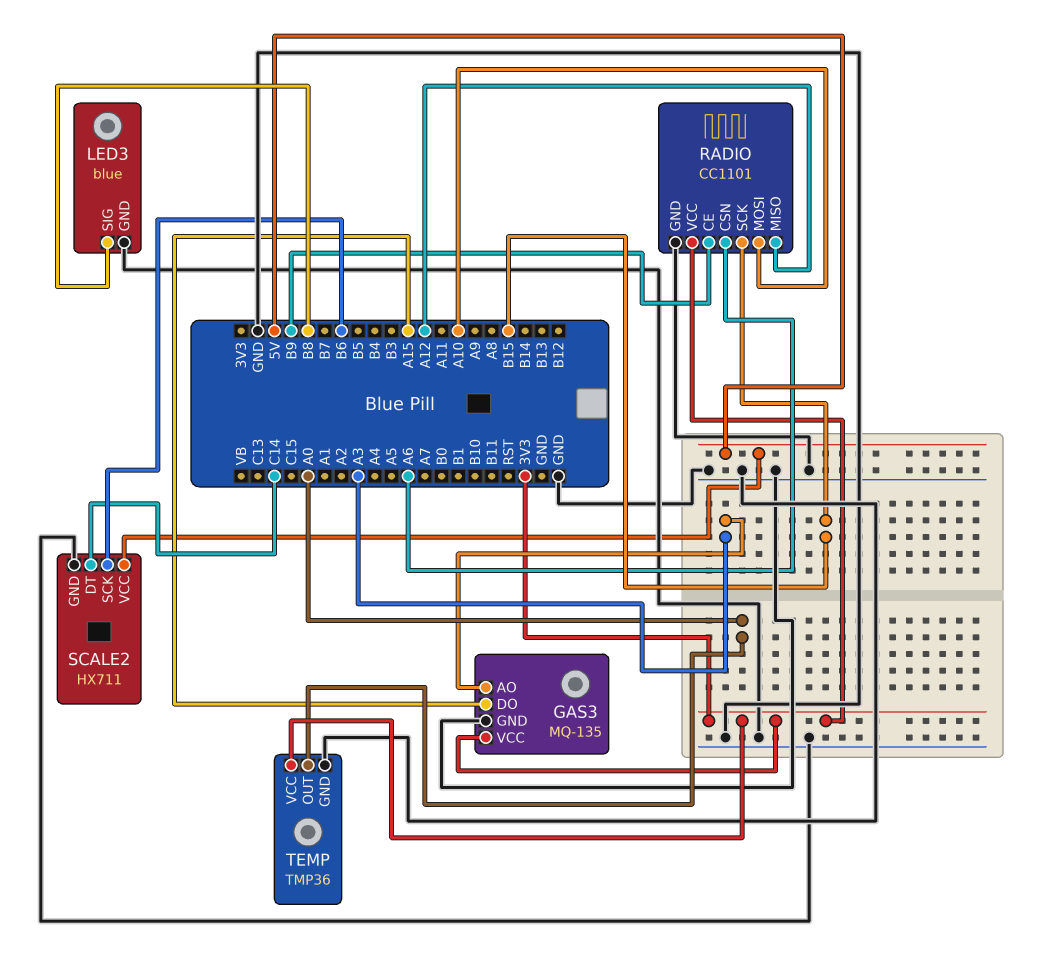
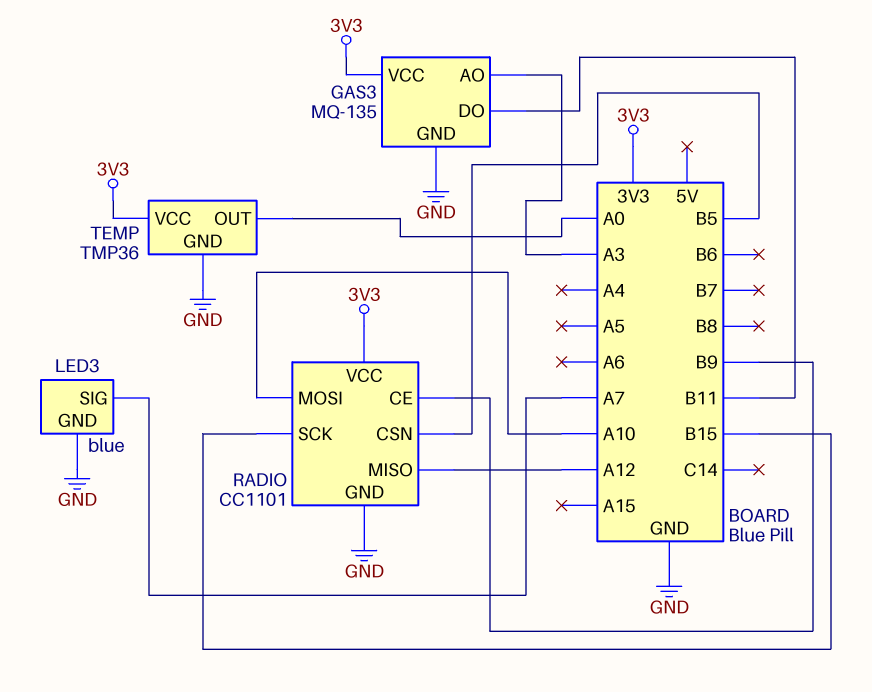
GAS3 pin DO: A15 -> B11
LED3 pin SIG: B8 -> A7
RADIO pin CSN: A6 -> B5
SCALE2: HX711 -> none
SCALE2 pin DT: C14 -> none
SCALE2 pin GND: GND -> none
SCALE2 pin SCK: B6 -> none
SCALE2 pin VCC: 5V -> none

